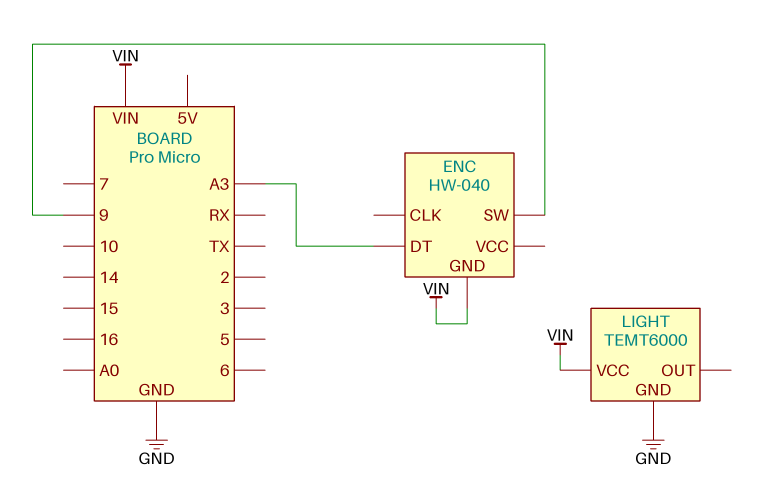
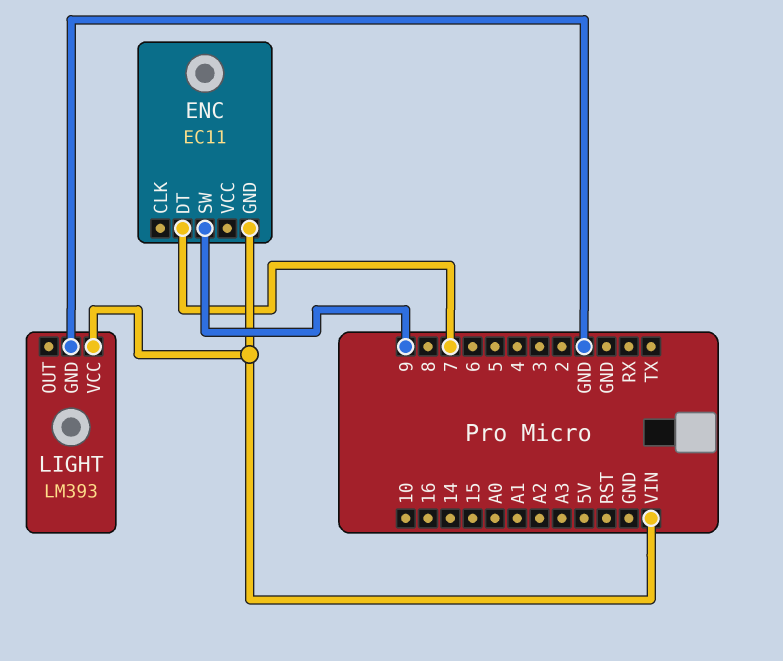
ENC: HW-040 -> EC11
ENC pin DT: A3 -> 7
LIGHT: TEMT6000 -> LM393

